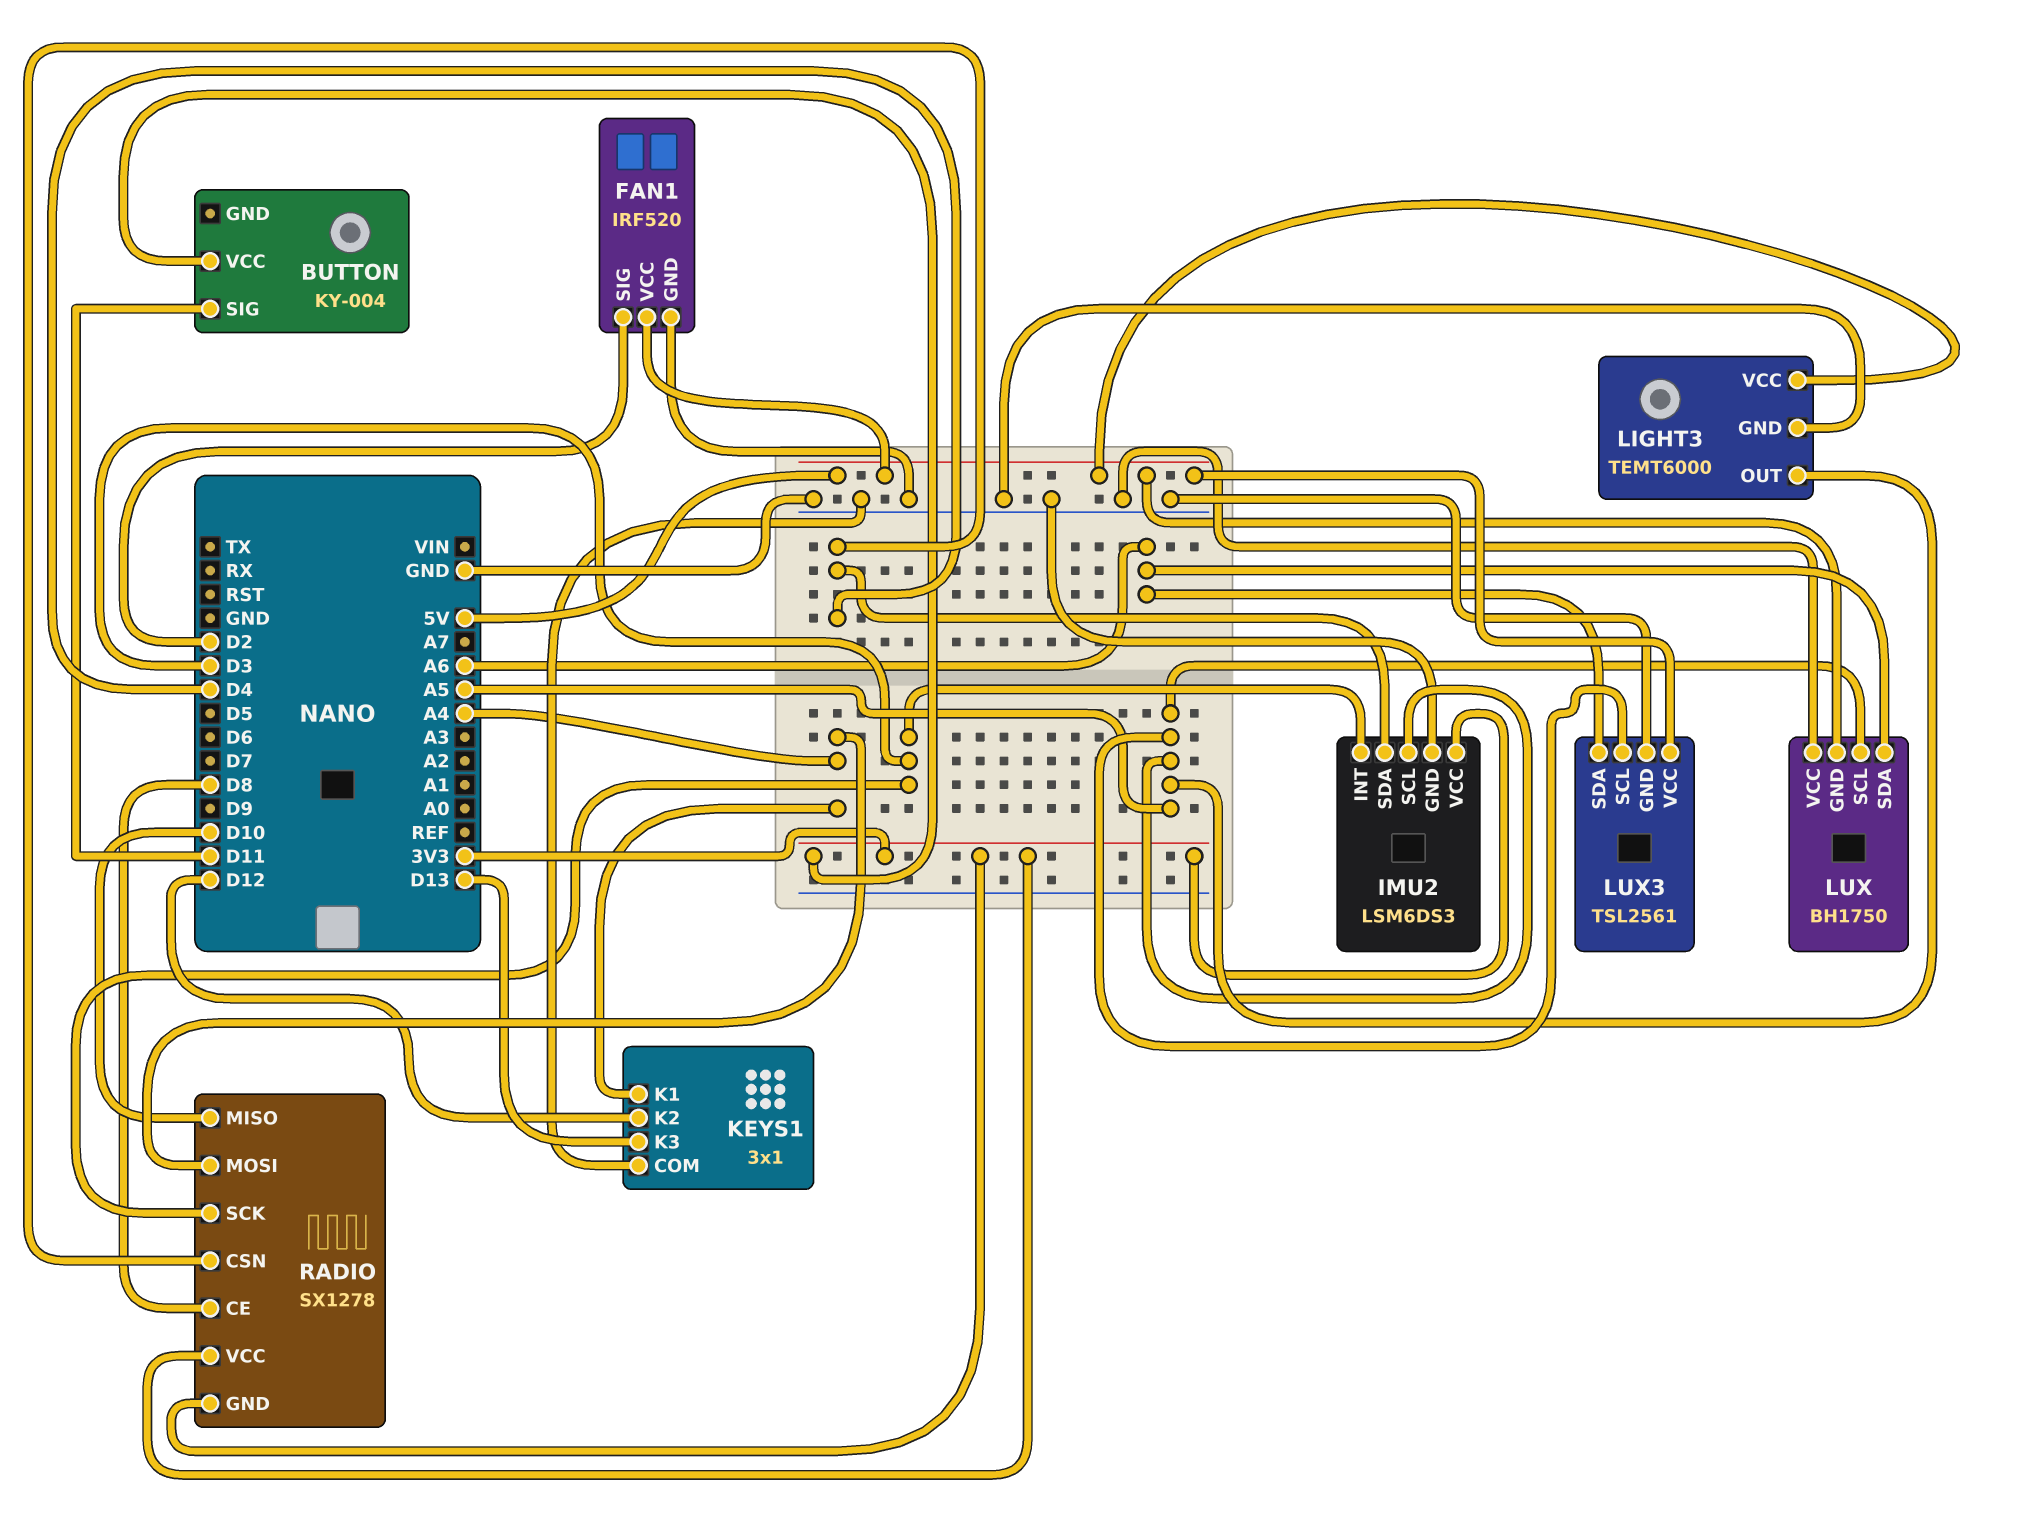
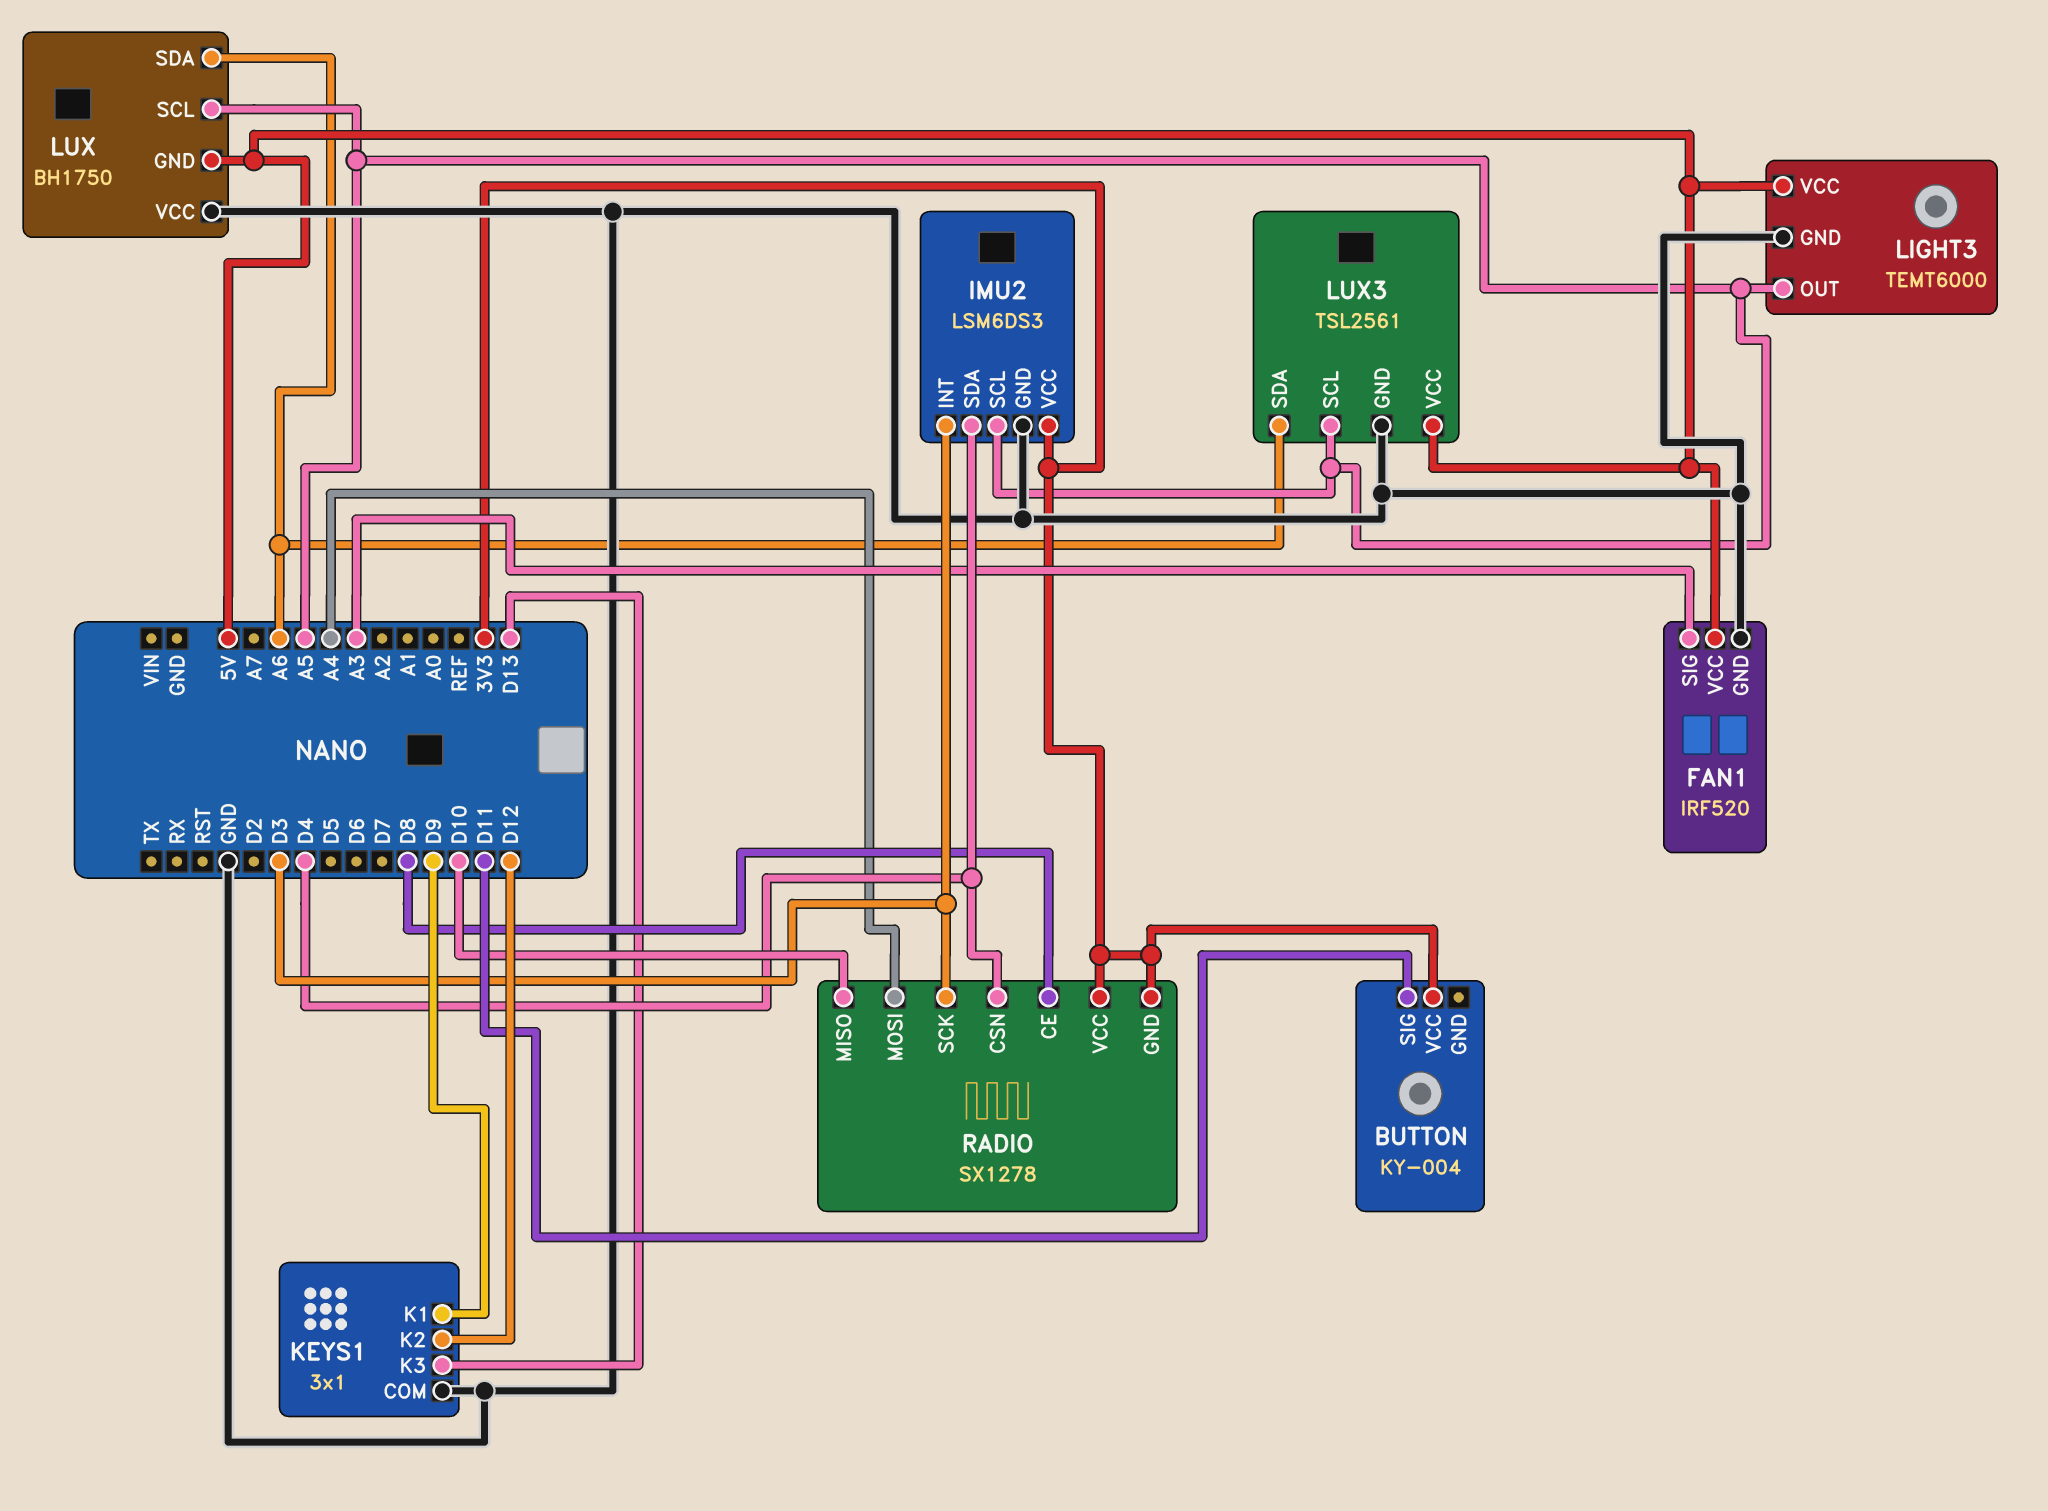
FAN1 pin SIG: D2 -> A3
KEYS1 pin K1: A4 -> D9

